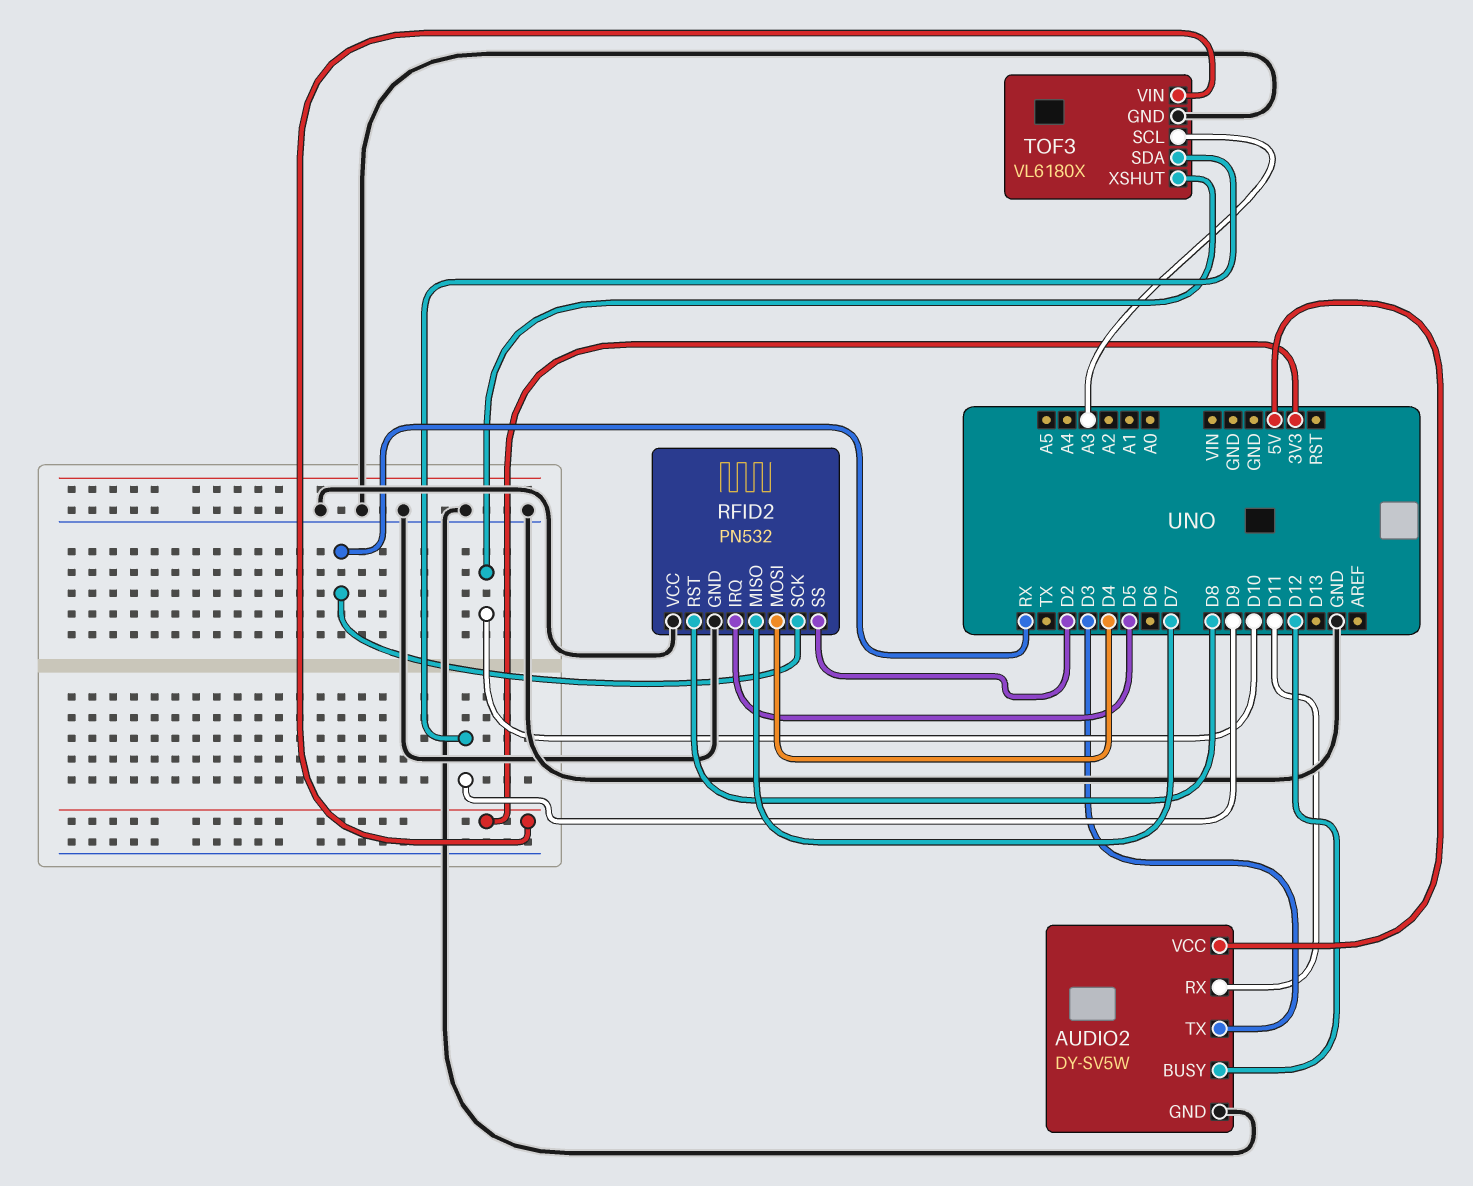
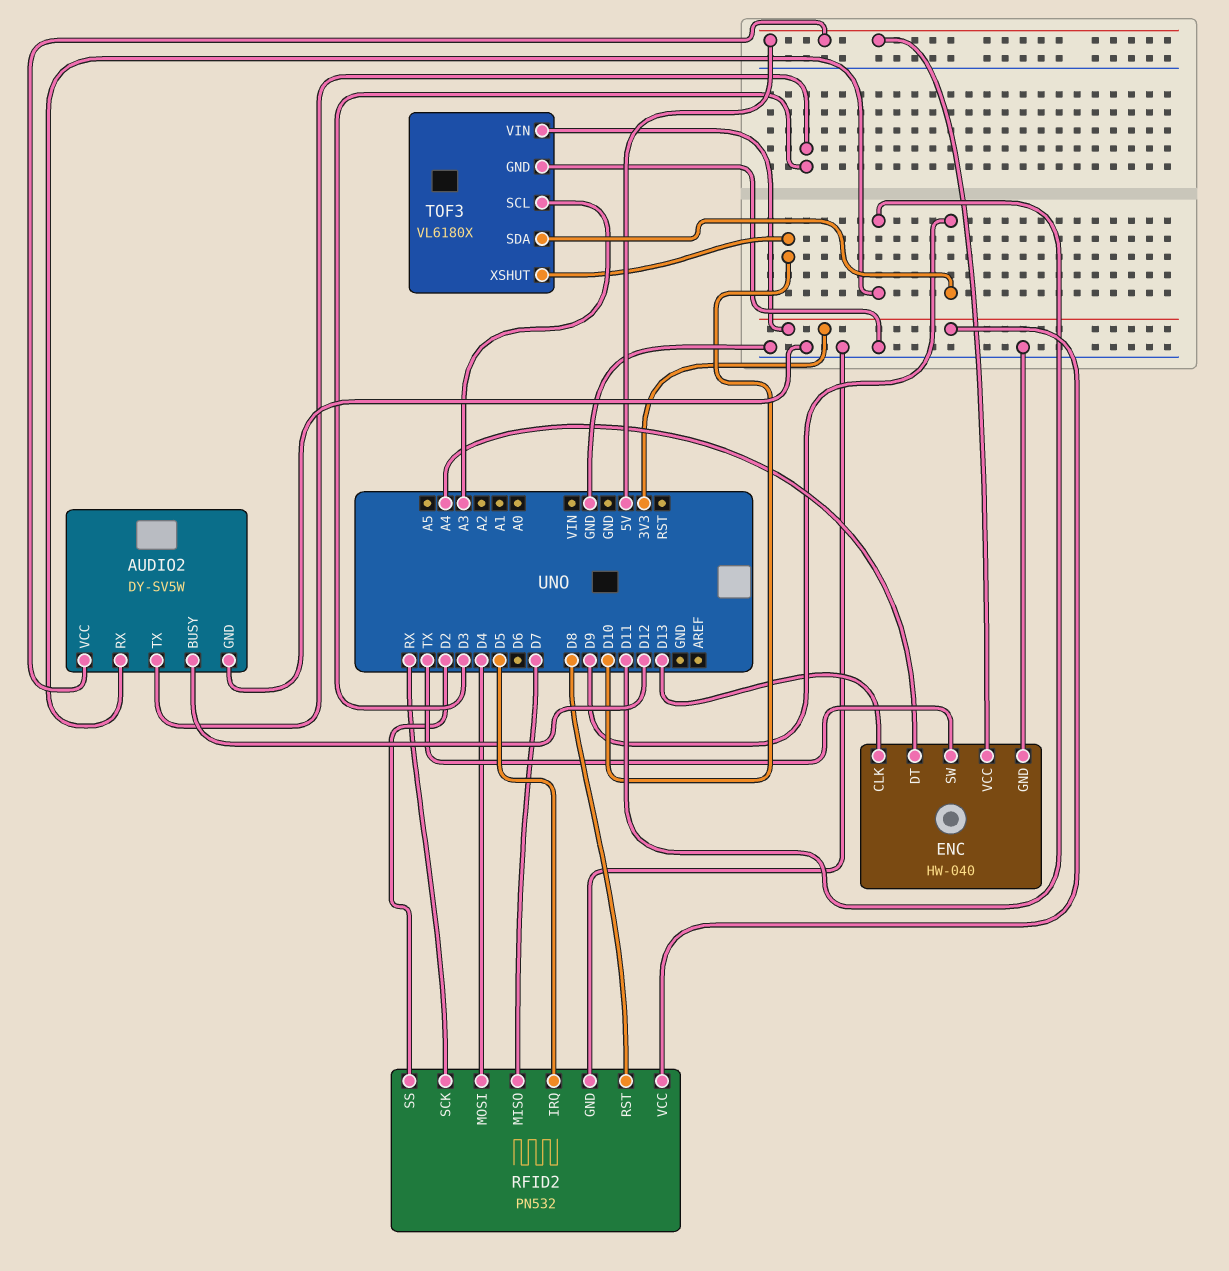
ENC: none -> HW-040
ENC pin CLK: none -> D13
ENC pin DT: none -> A4
ENC pin GND: none -> GND
ENC pin SW: none -> TX
ENC pin VCC: none -> 5V
RFID2 pin VCC: GND -> 3V3

